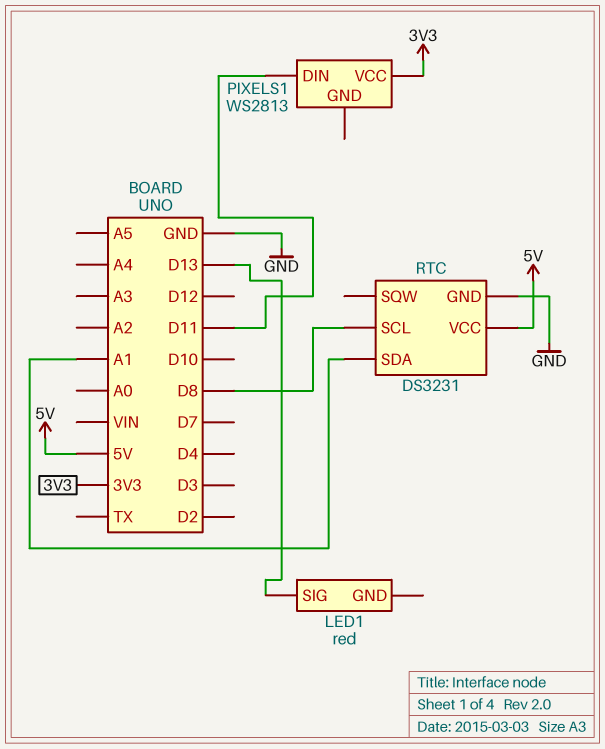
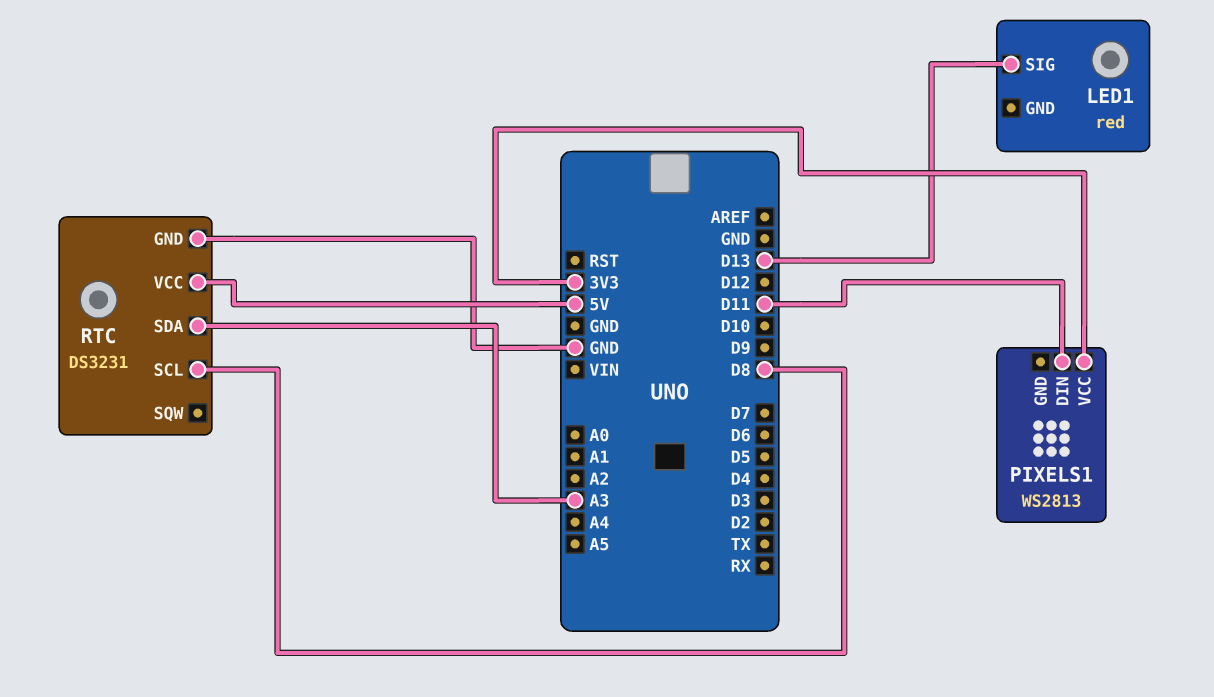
RTC pin SDA: A1 -> A3

